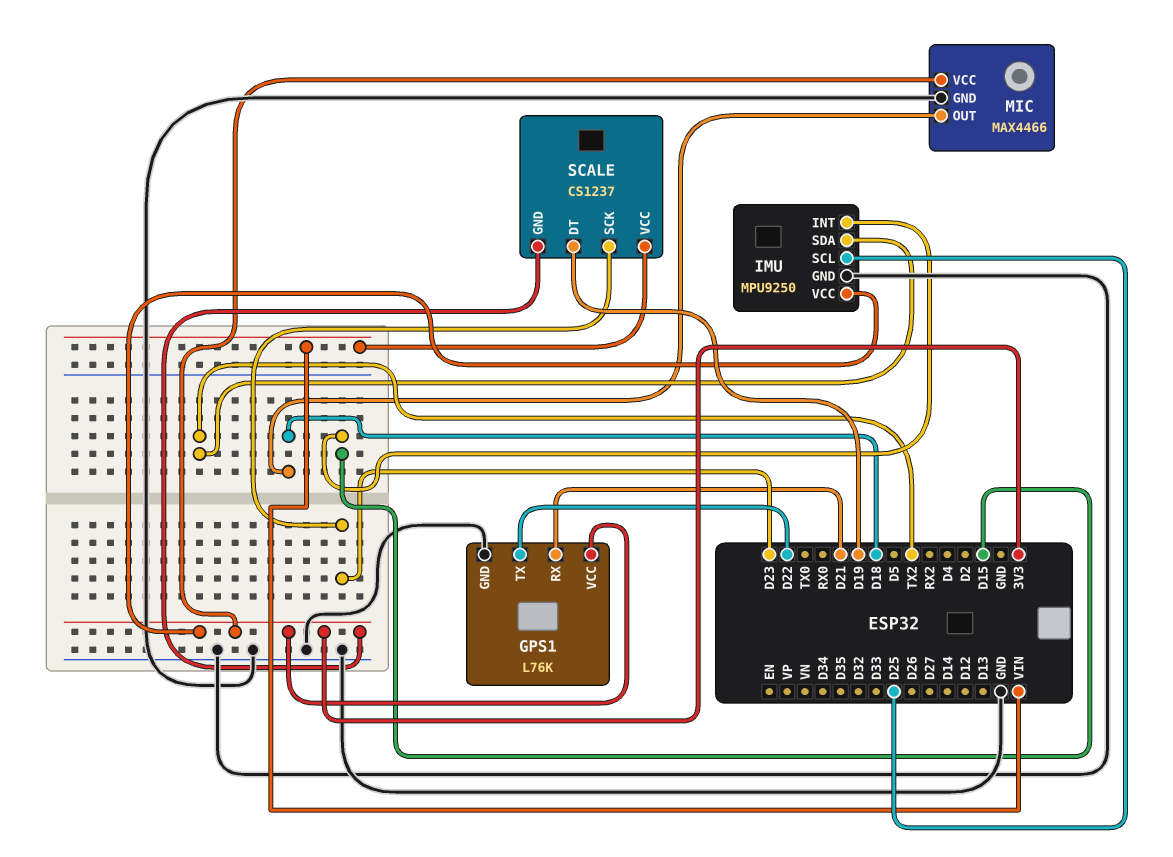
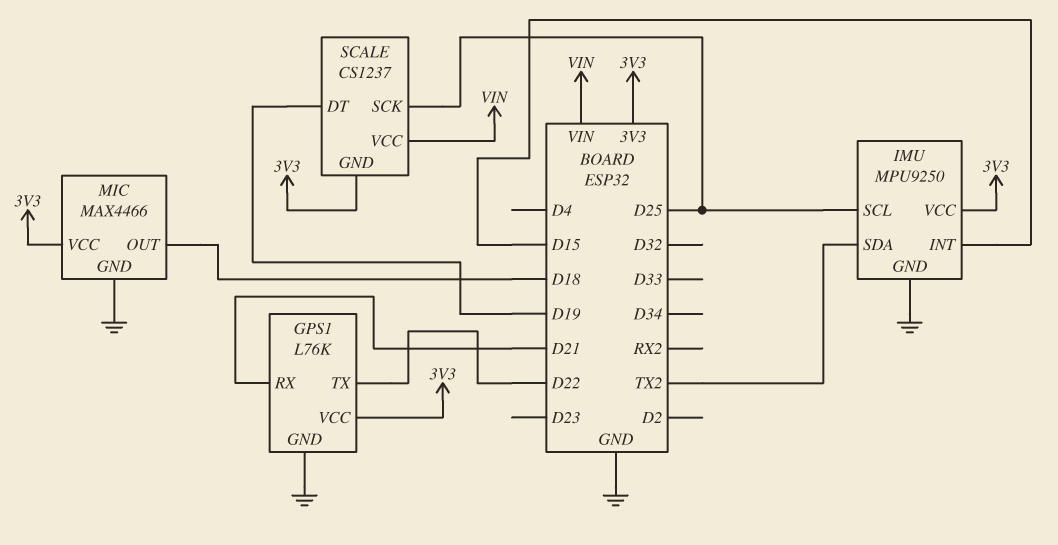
SCALE pin SCK: D23 -> D25

